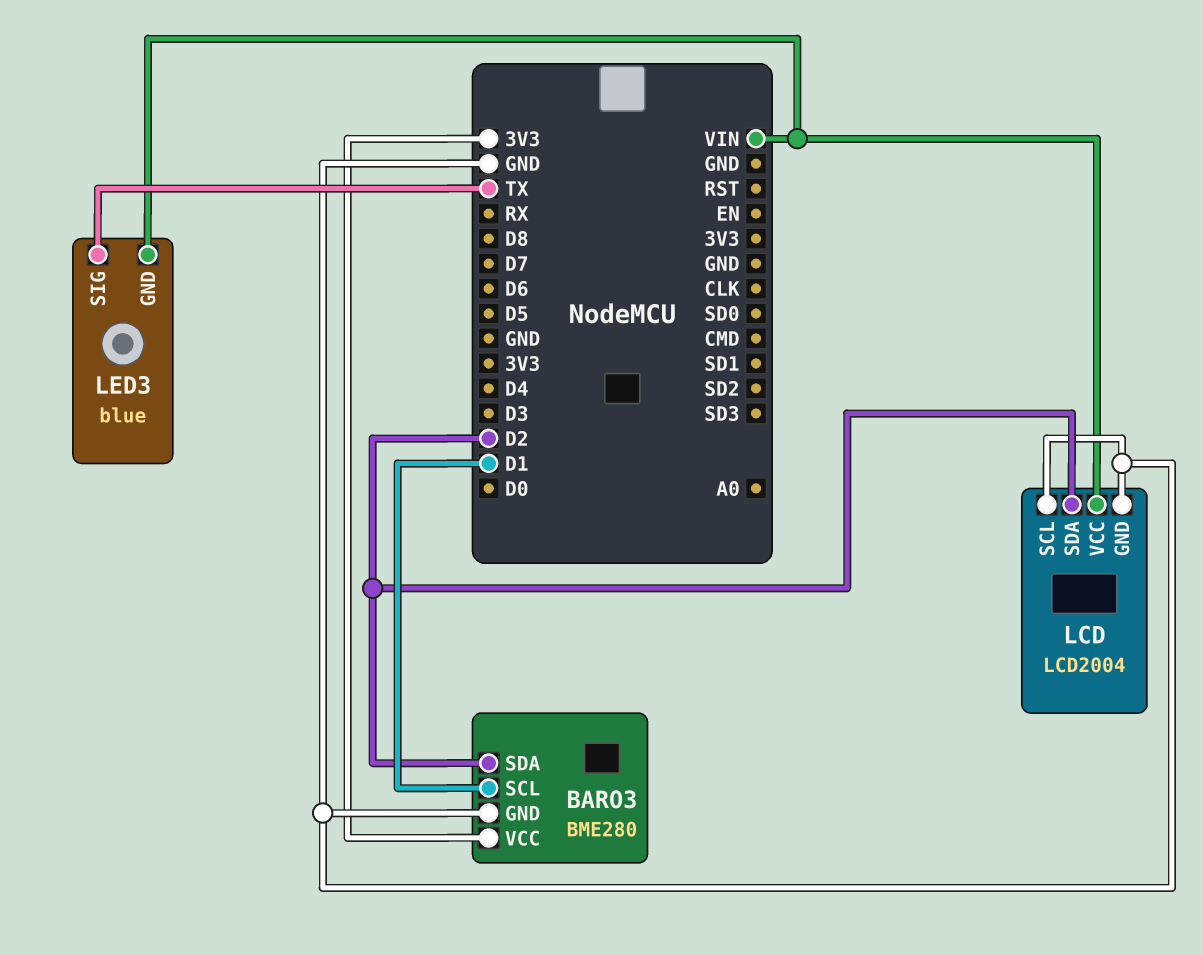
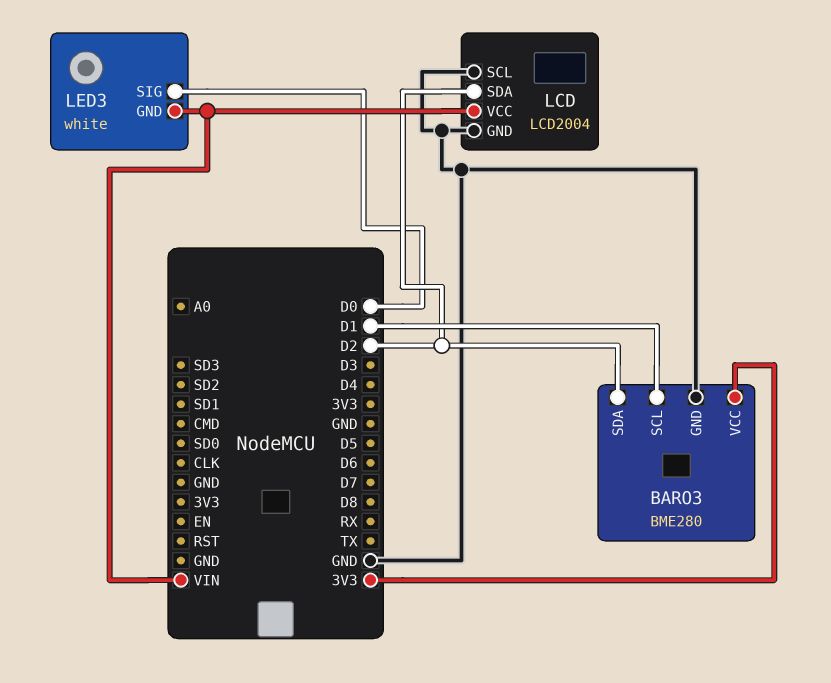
LED3: blue -> white
LED3 pin SIG: TX -> D0

